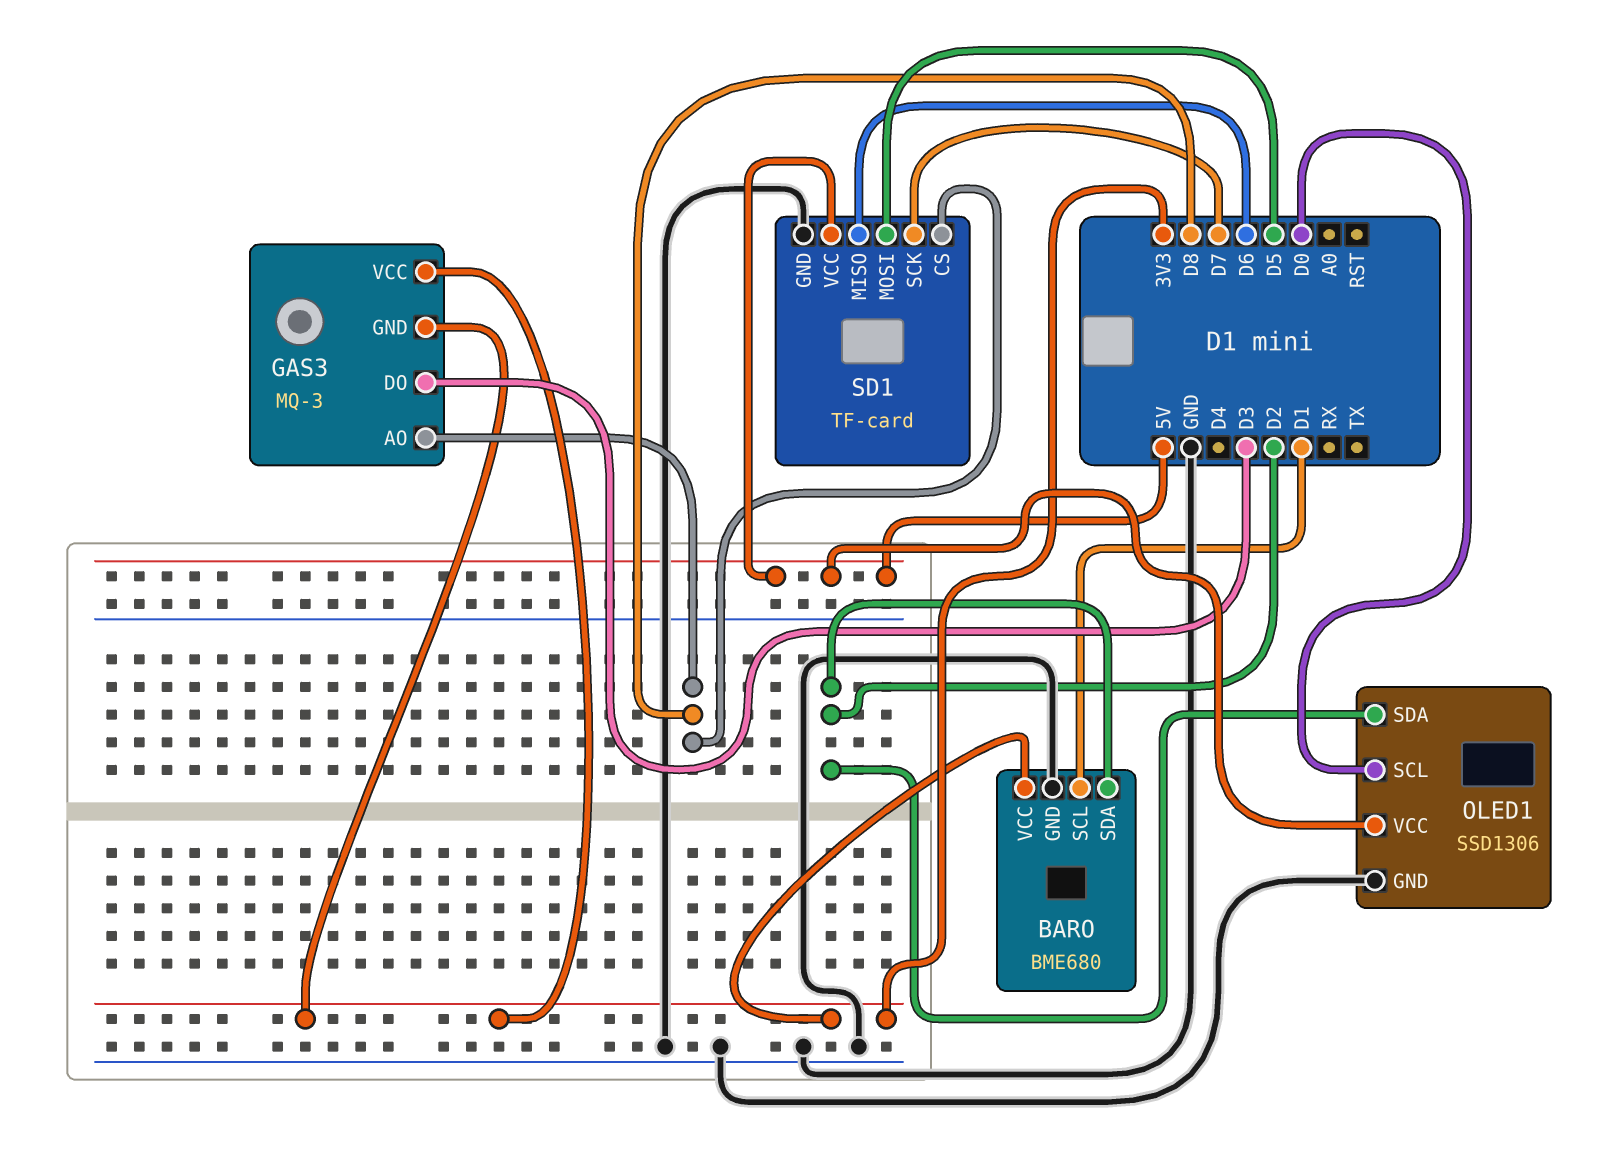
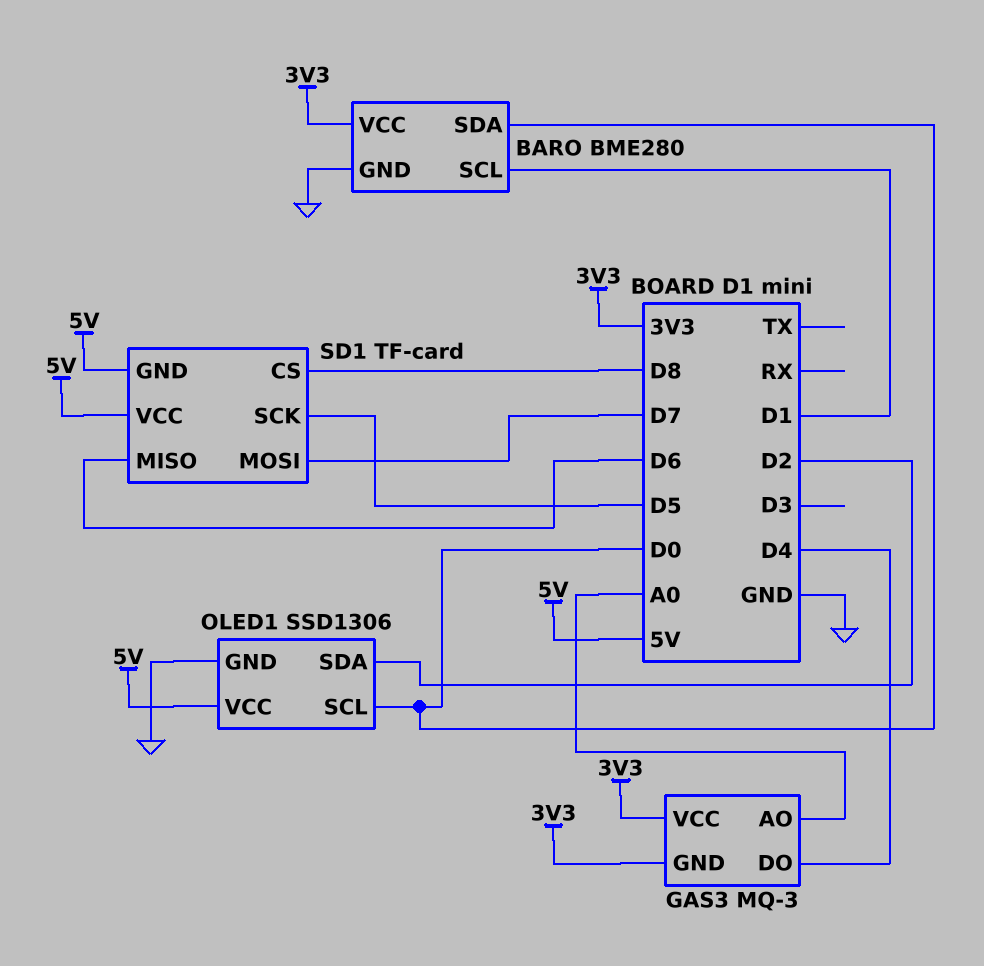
BARO: BME680 -> BME280
BARO pin SDA: D2 -> D0
GAS3 pin AO: D8 -> A0
GAS3 pin DO: D3 -> D4
SD1 pin GND: GND -> 5V
SD1 pin MOSI: D5 -> D7
SD1 pin SCK: D7 -> D5

